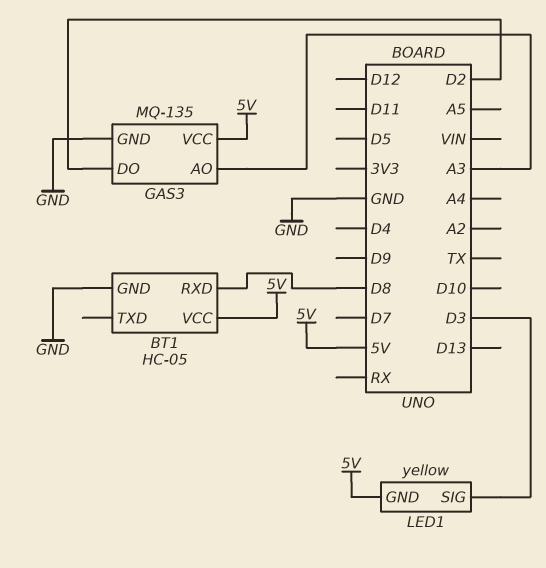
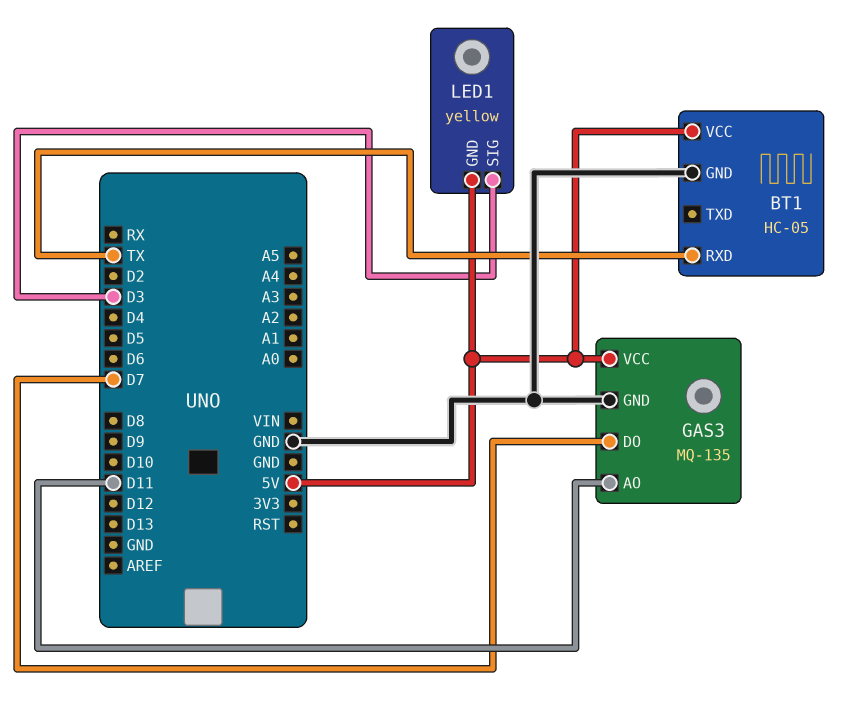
BT1 pin RXD: D8 -> TX
GAS3 pin AO: A3 -> D11
GAS3 pin DO: D2 -> D7

